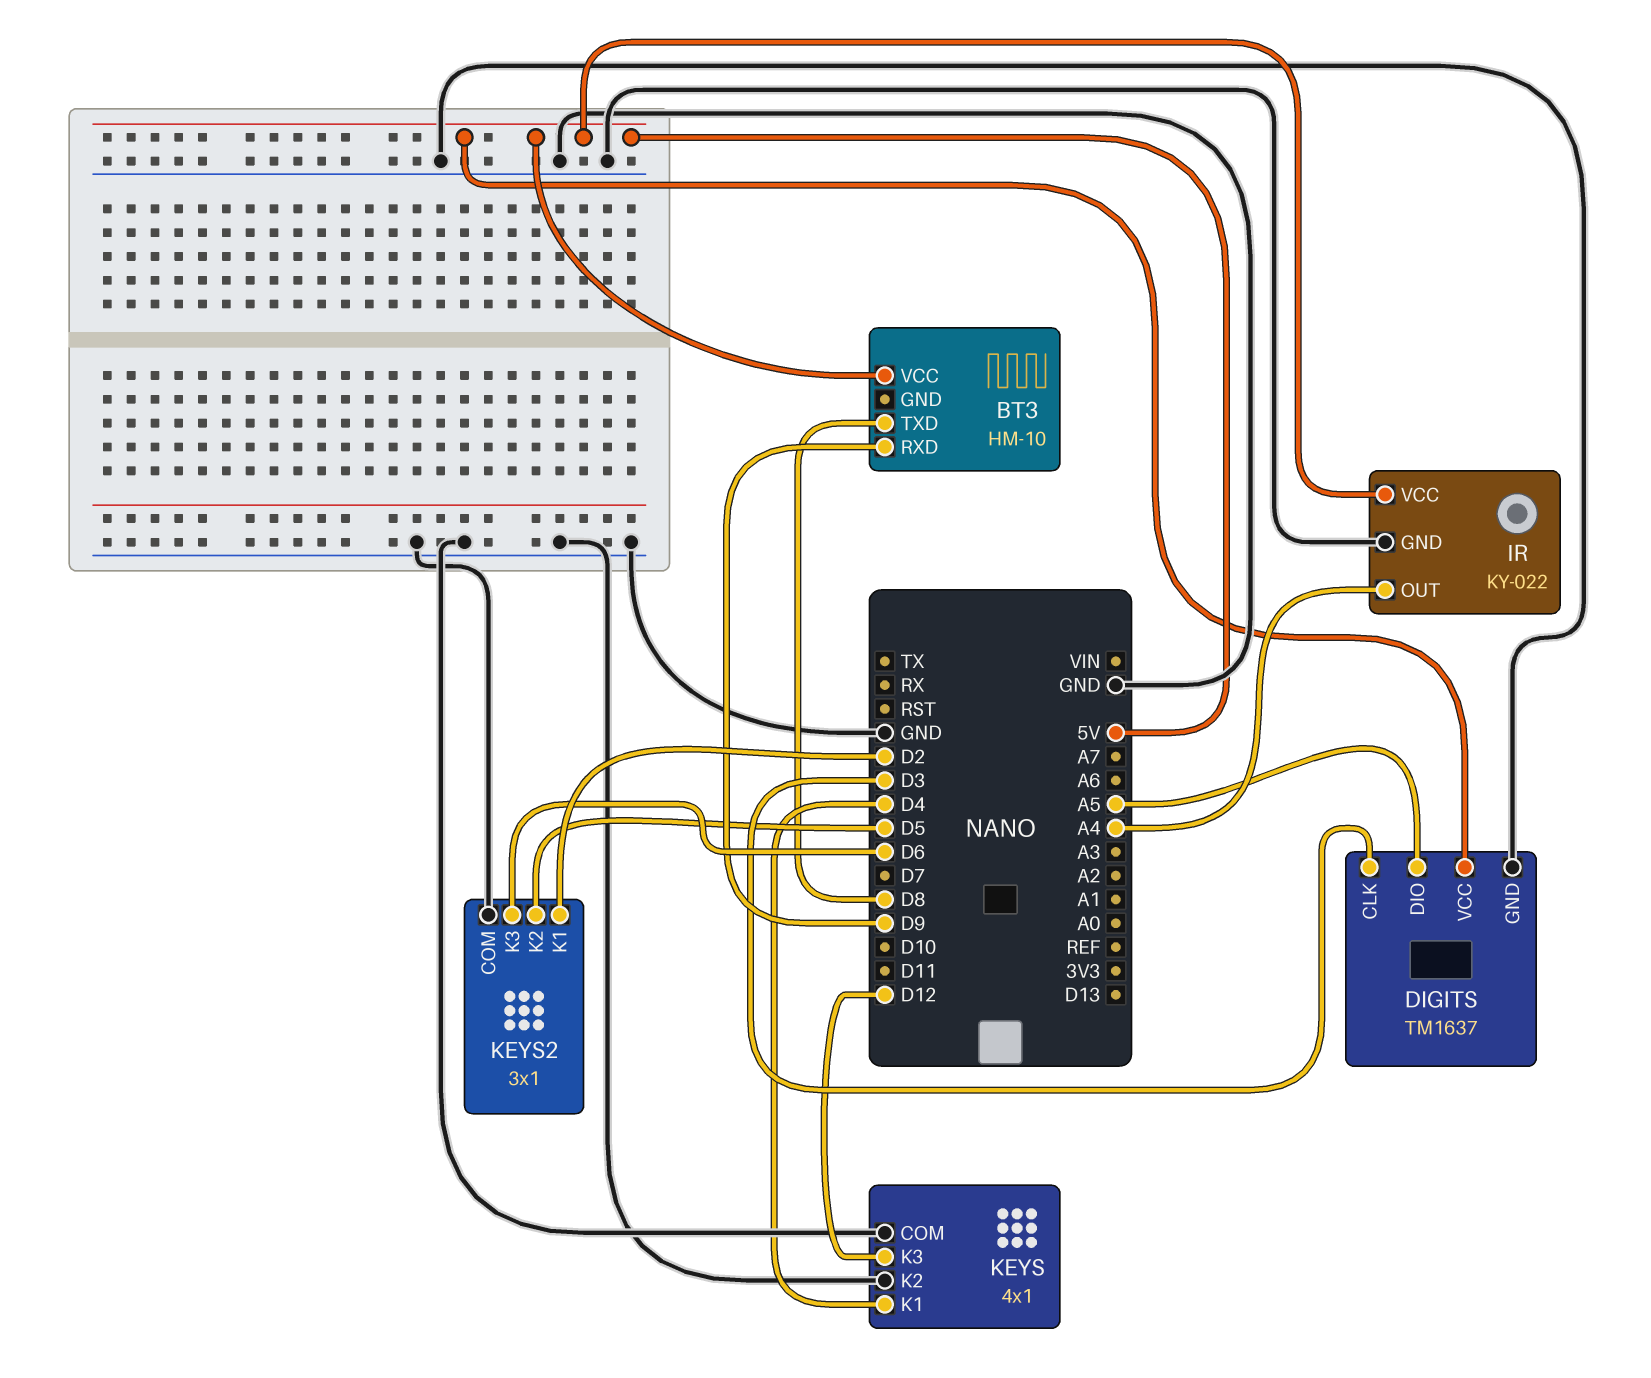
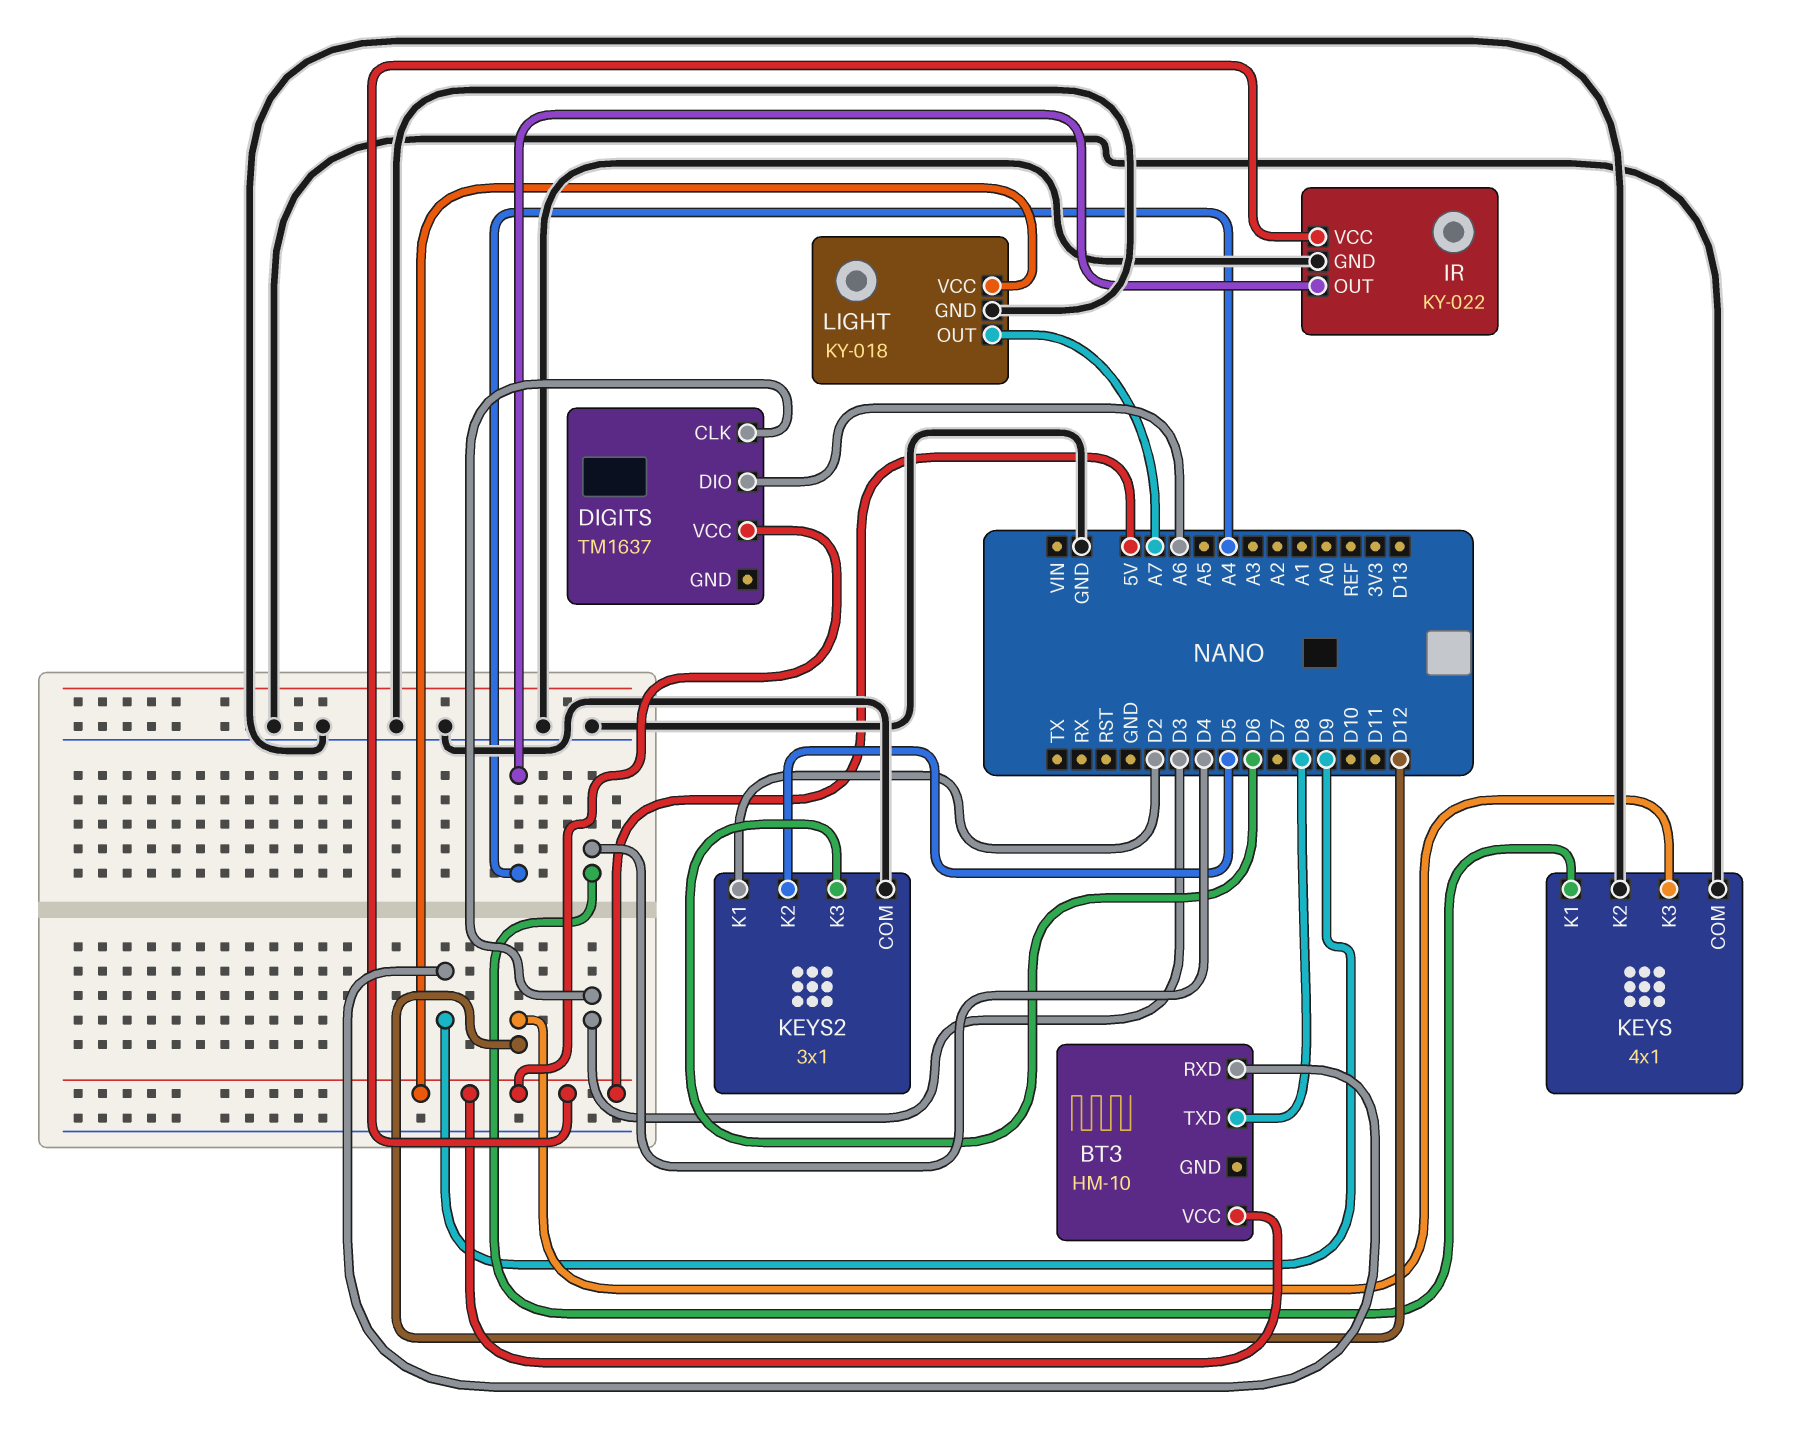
DIGITS pin DIO: A5 -> A6
DIGITS pin GND: GND -> none
LIGHT: none -> KY-018
LIGHT pin GND: none -> GND
LIGHT pin OUT: none -> A7
LIGHT pin VCC: none -> 5V

